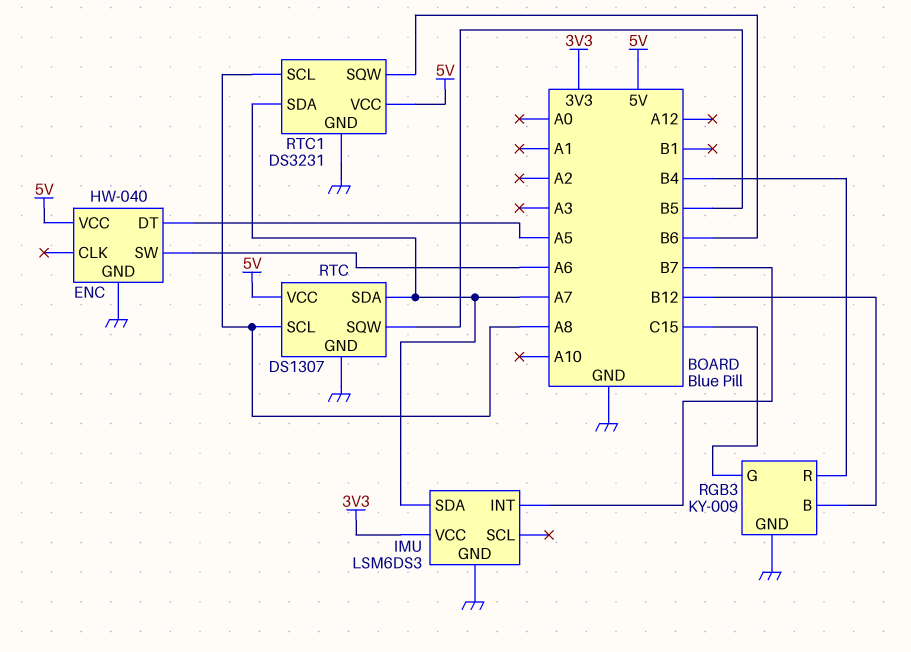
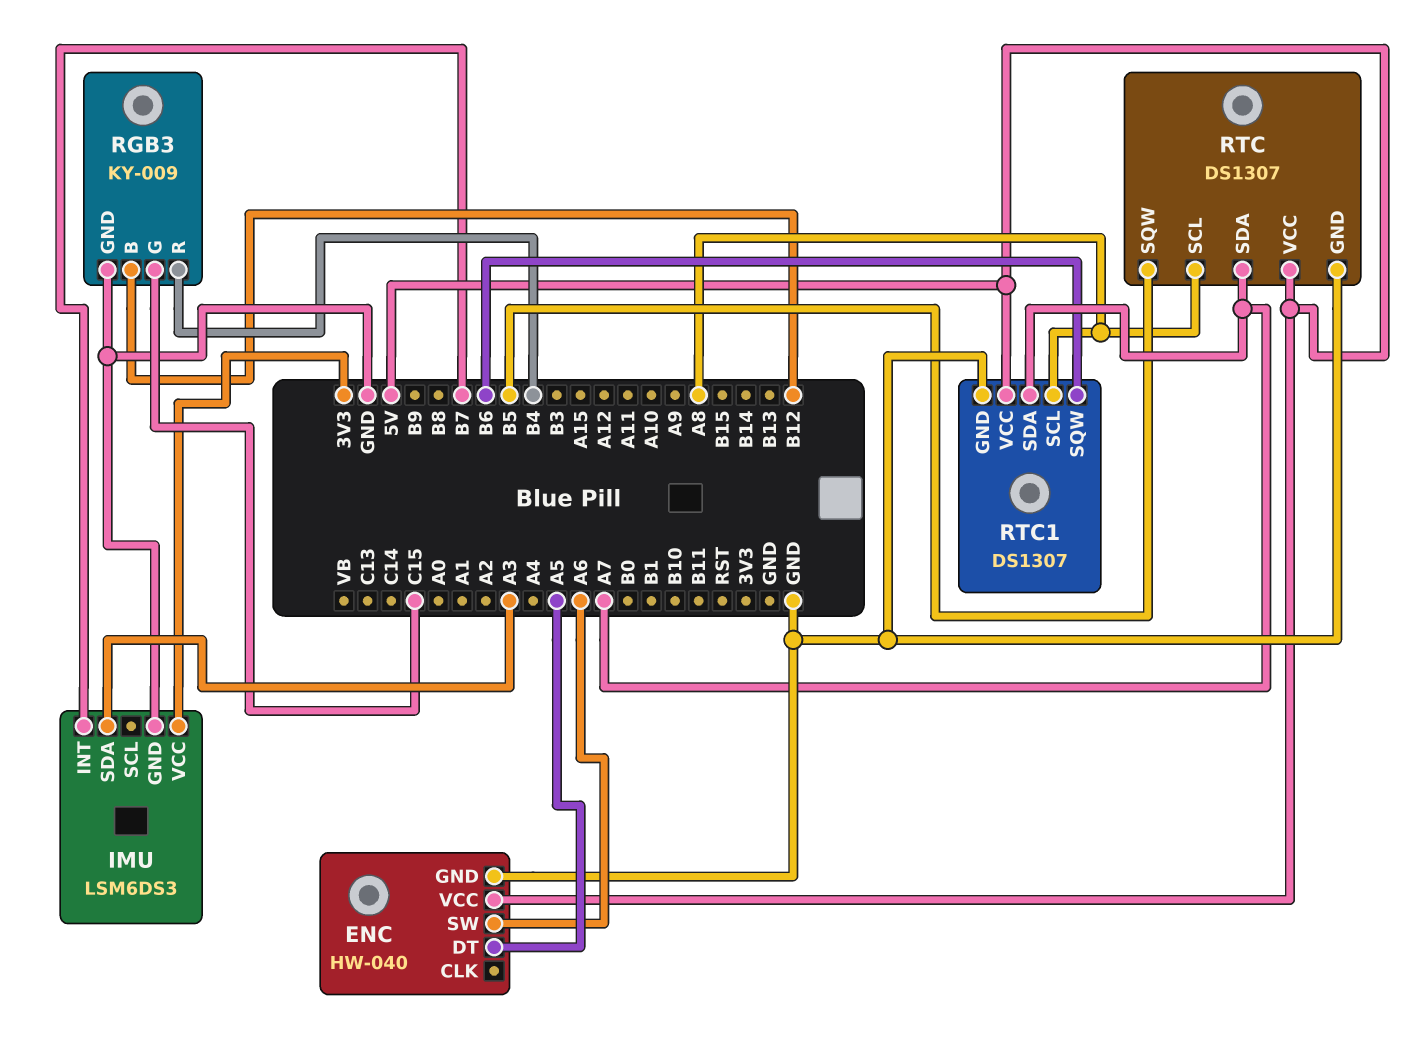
IMU pin SDA: A7 -> A3
RTC1: DS3231 -> DS1307

